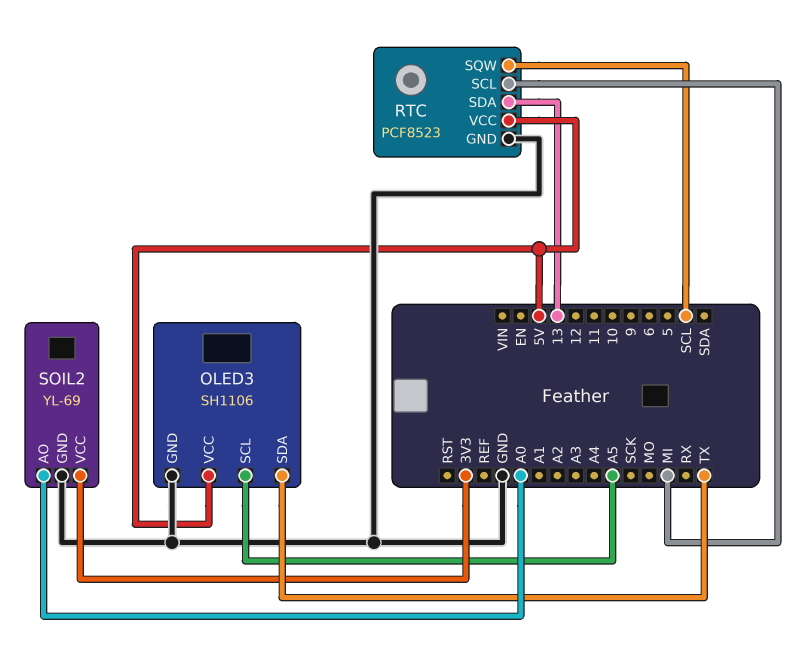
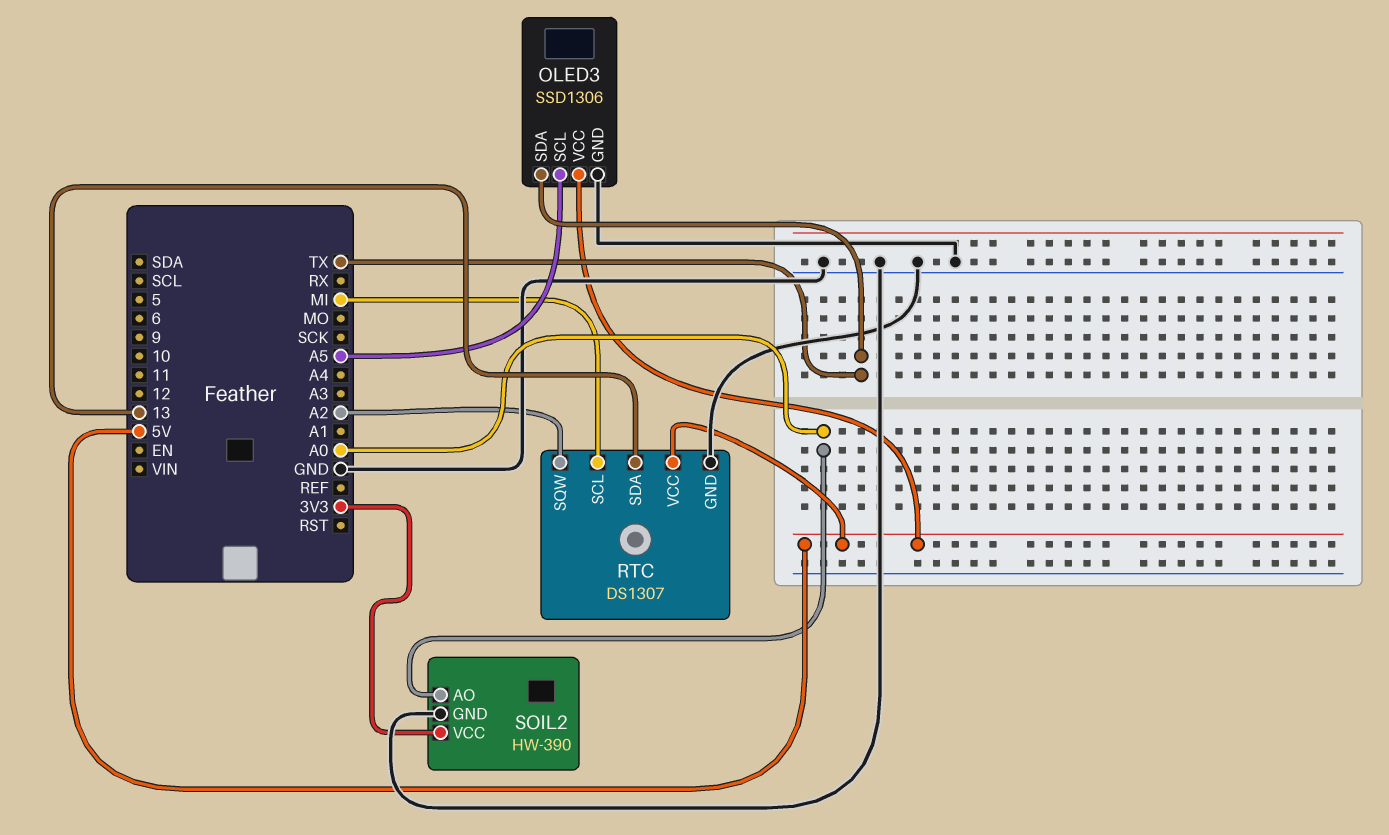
OLED3: SH1106 -> SSD1306
RTC: PCF8523 -> DS1307
RTC pin SQW: SCL -> A2
SOIL2: YL-69 -> HW-390

